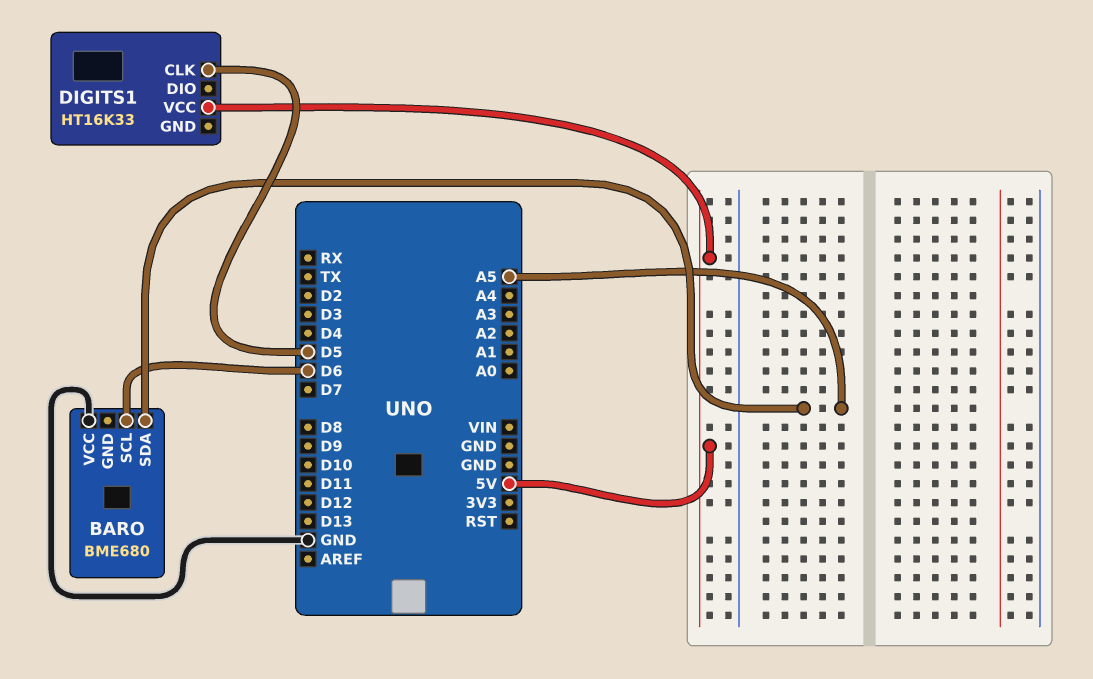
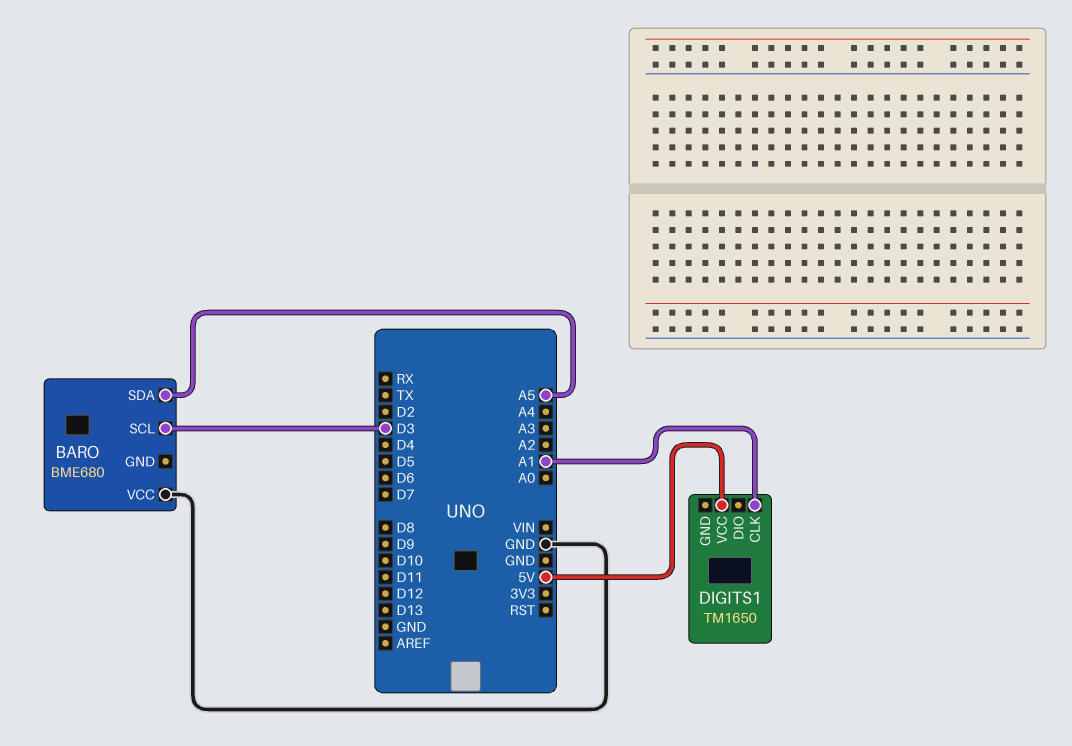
BARO pin SCL: D6 -> D3
DIGITS1: HT16K33 -> TM1650
DIGITS1 pin CLK: D5 -> A1

